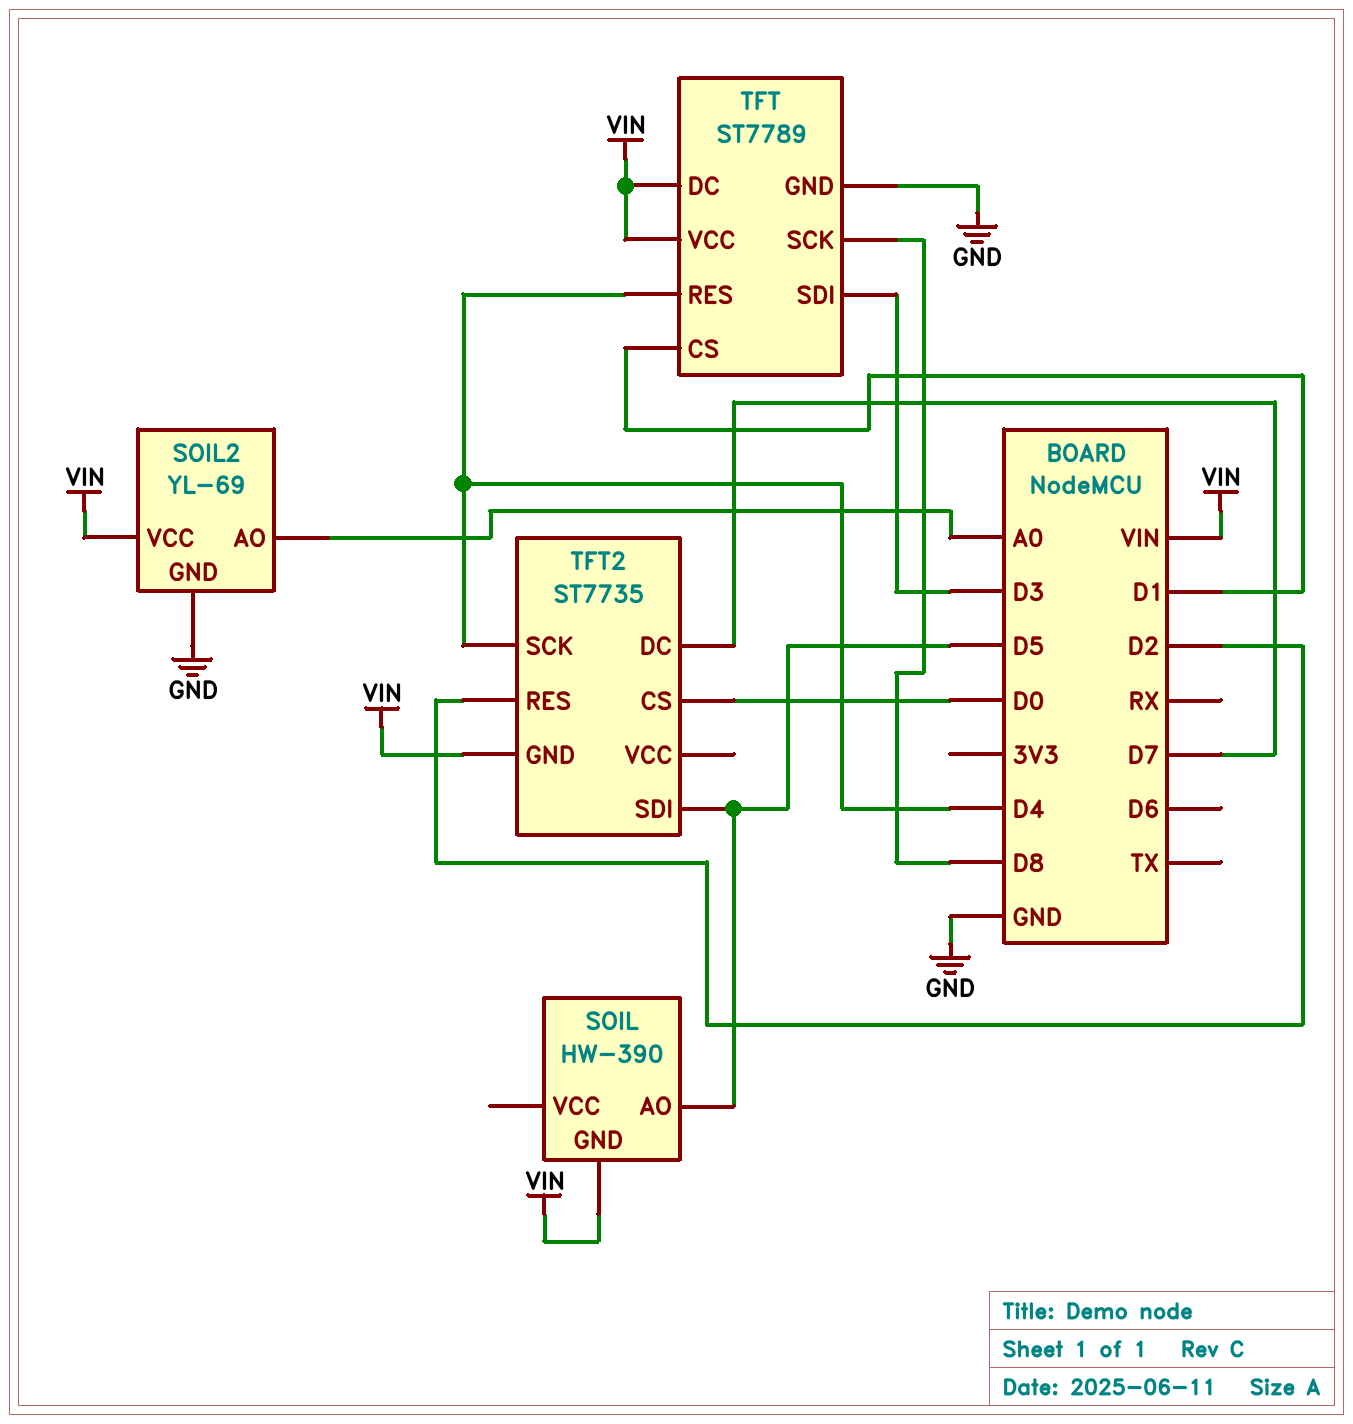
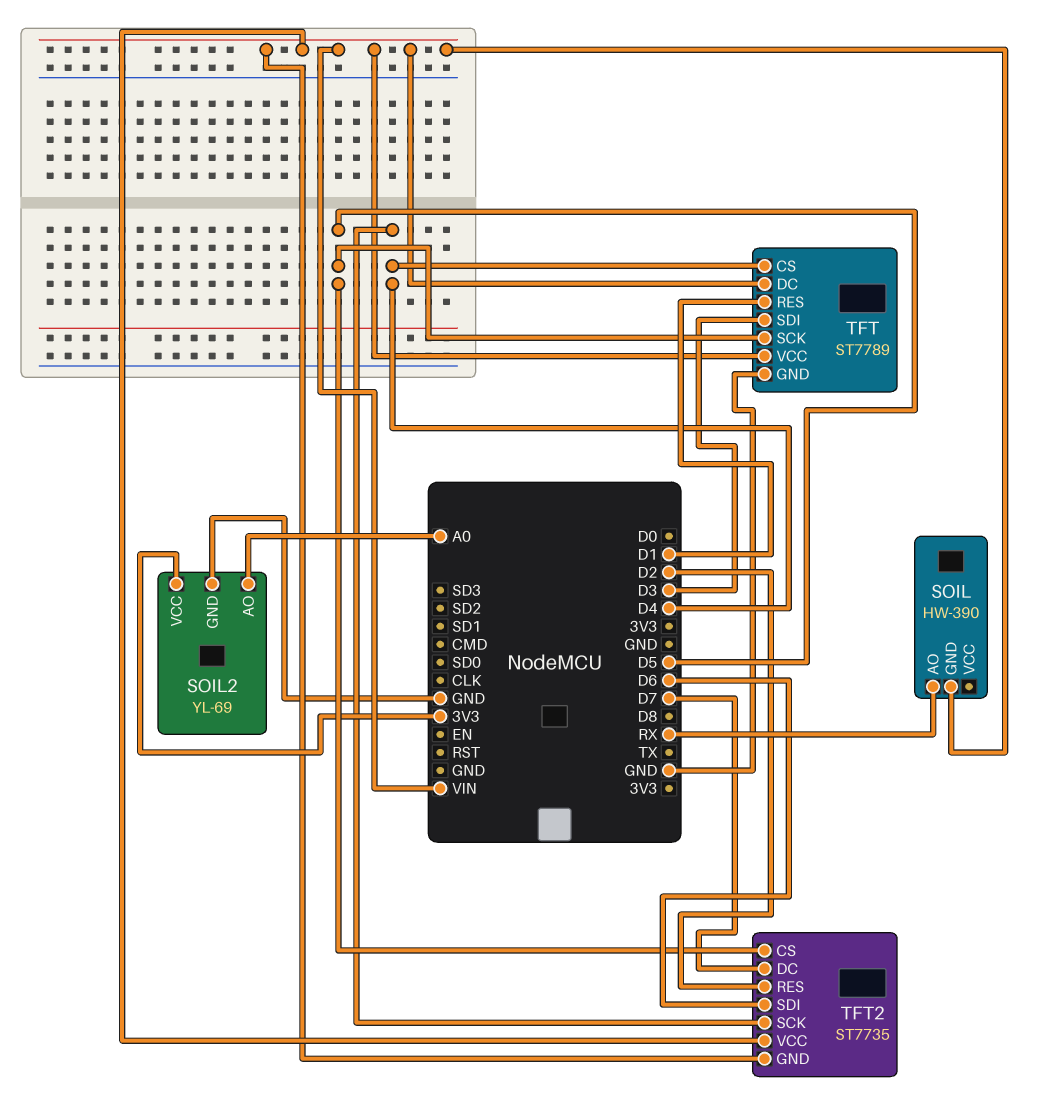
SOIL pin AO: D5 -> RX
SOIL2 pin VCC: VIN -> 3V3
TFT pin CS: D1 -> D4
TFT pin RES: D4 -> D1
TFT pin SCK: D8 -> D5
TFT2 pin CS: D0 -> D5
TFT2 pin SDI: D5 -> D6
TFT2 pin VCC: none -> VIN

